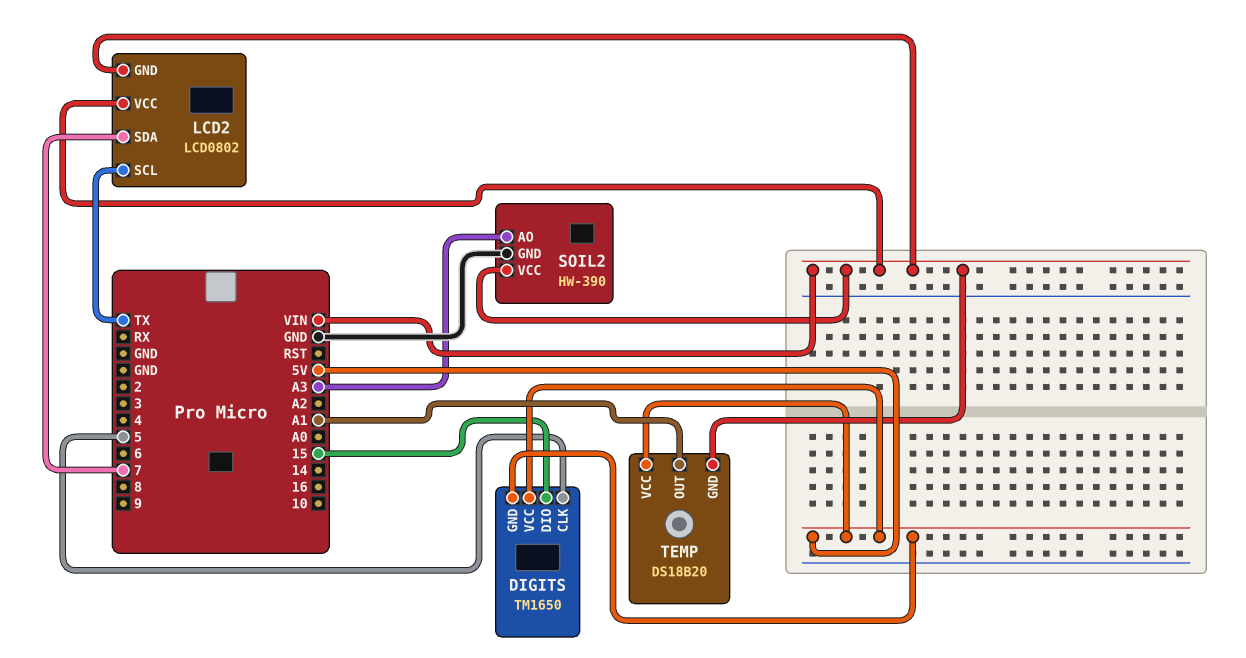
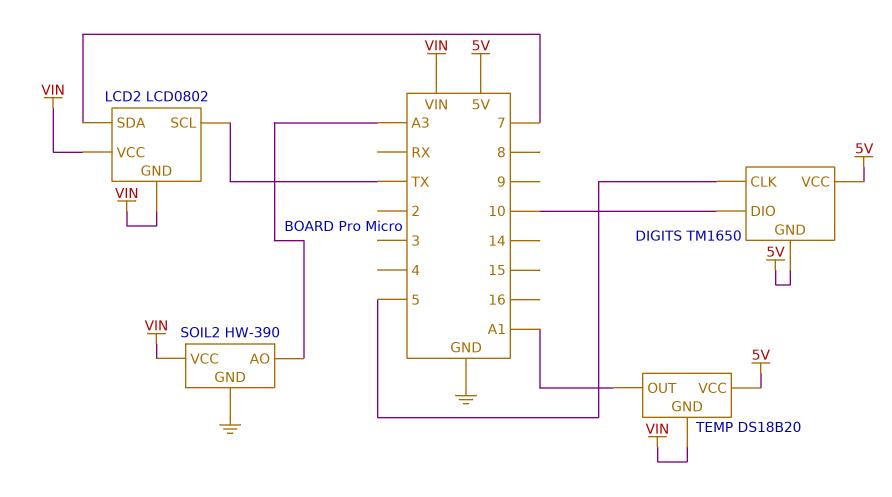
DIGITS pin DIO: 15 -> 10

